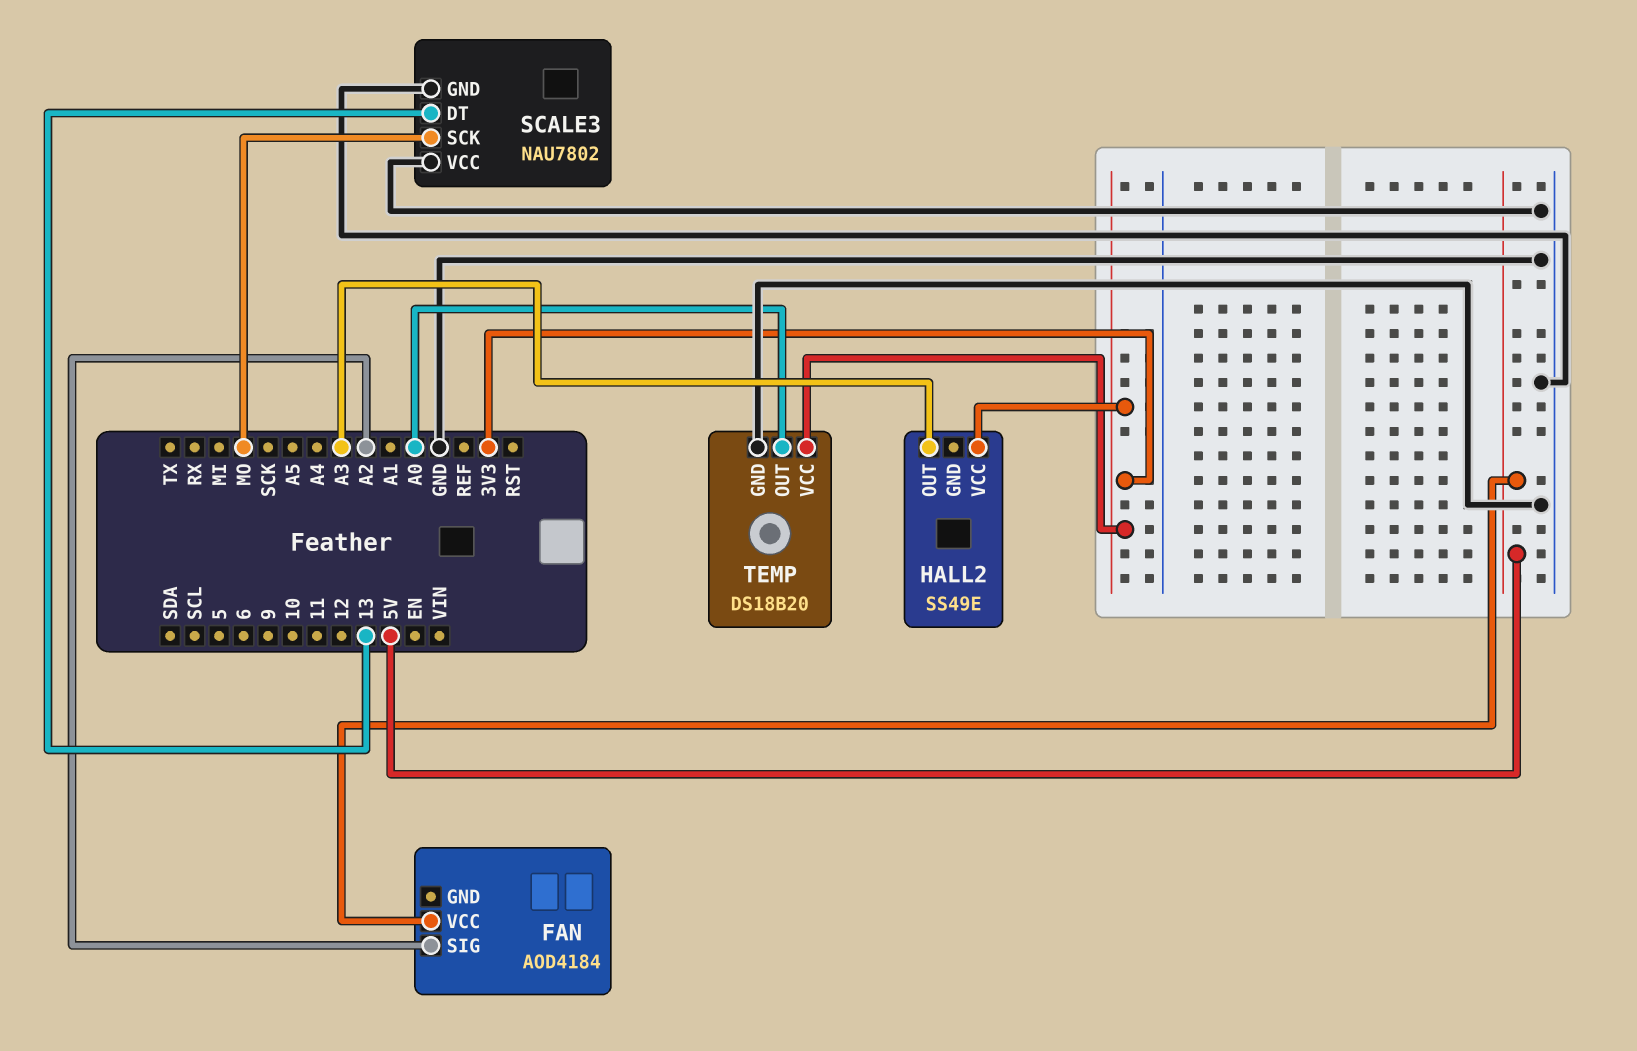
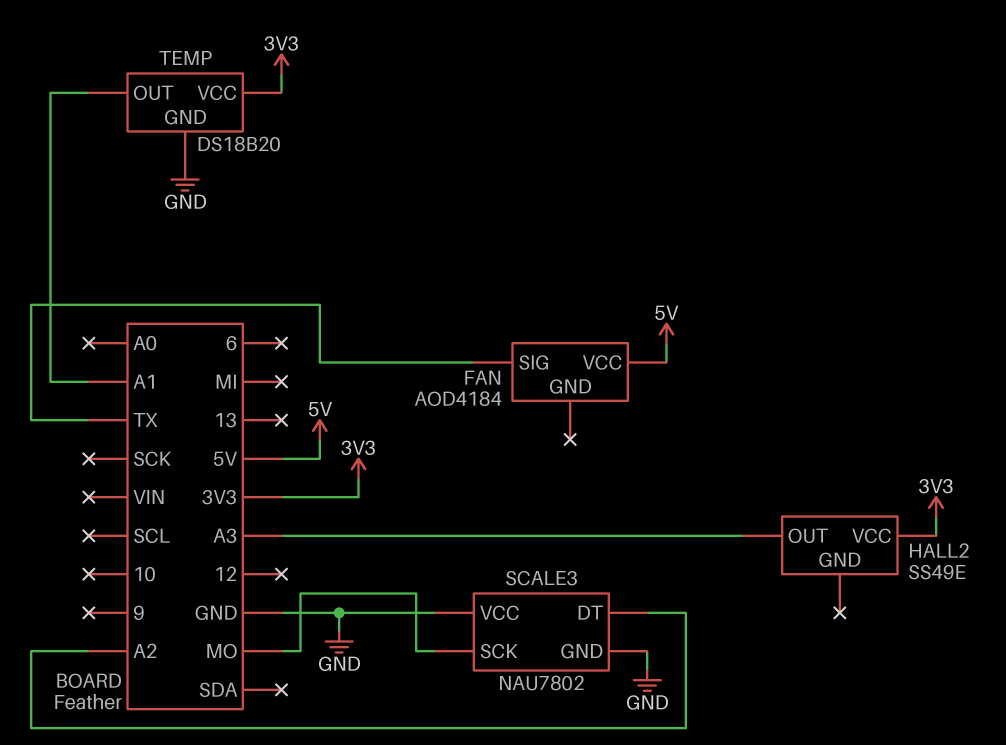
FAN pin SIG: A2 -> TX
SCALE3 pin DT: 13 -> A2
TEMP pin OUT: A0 -> A1

